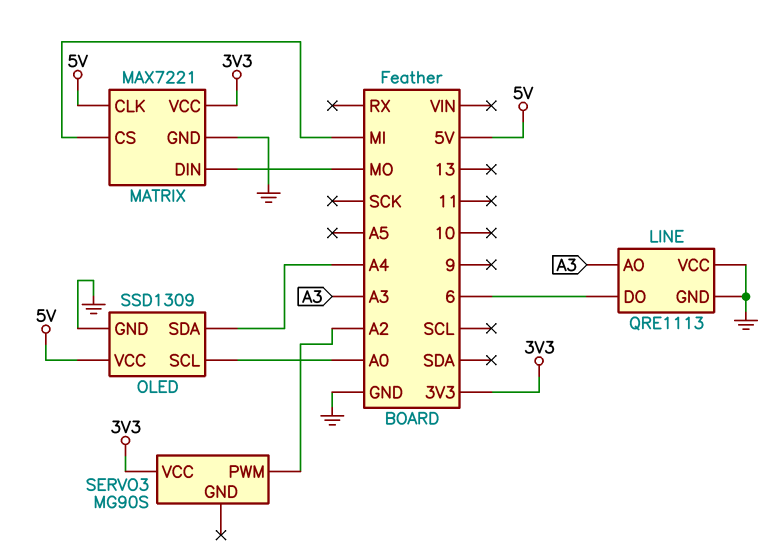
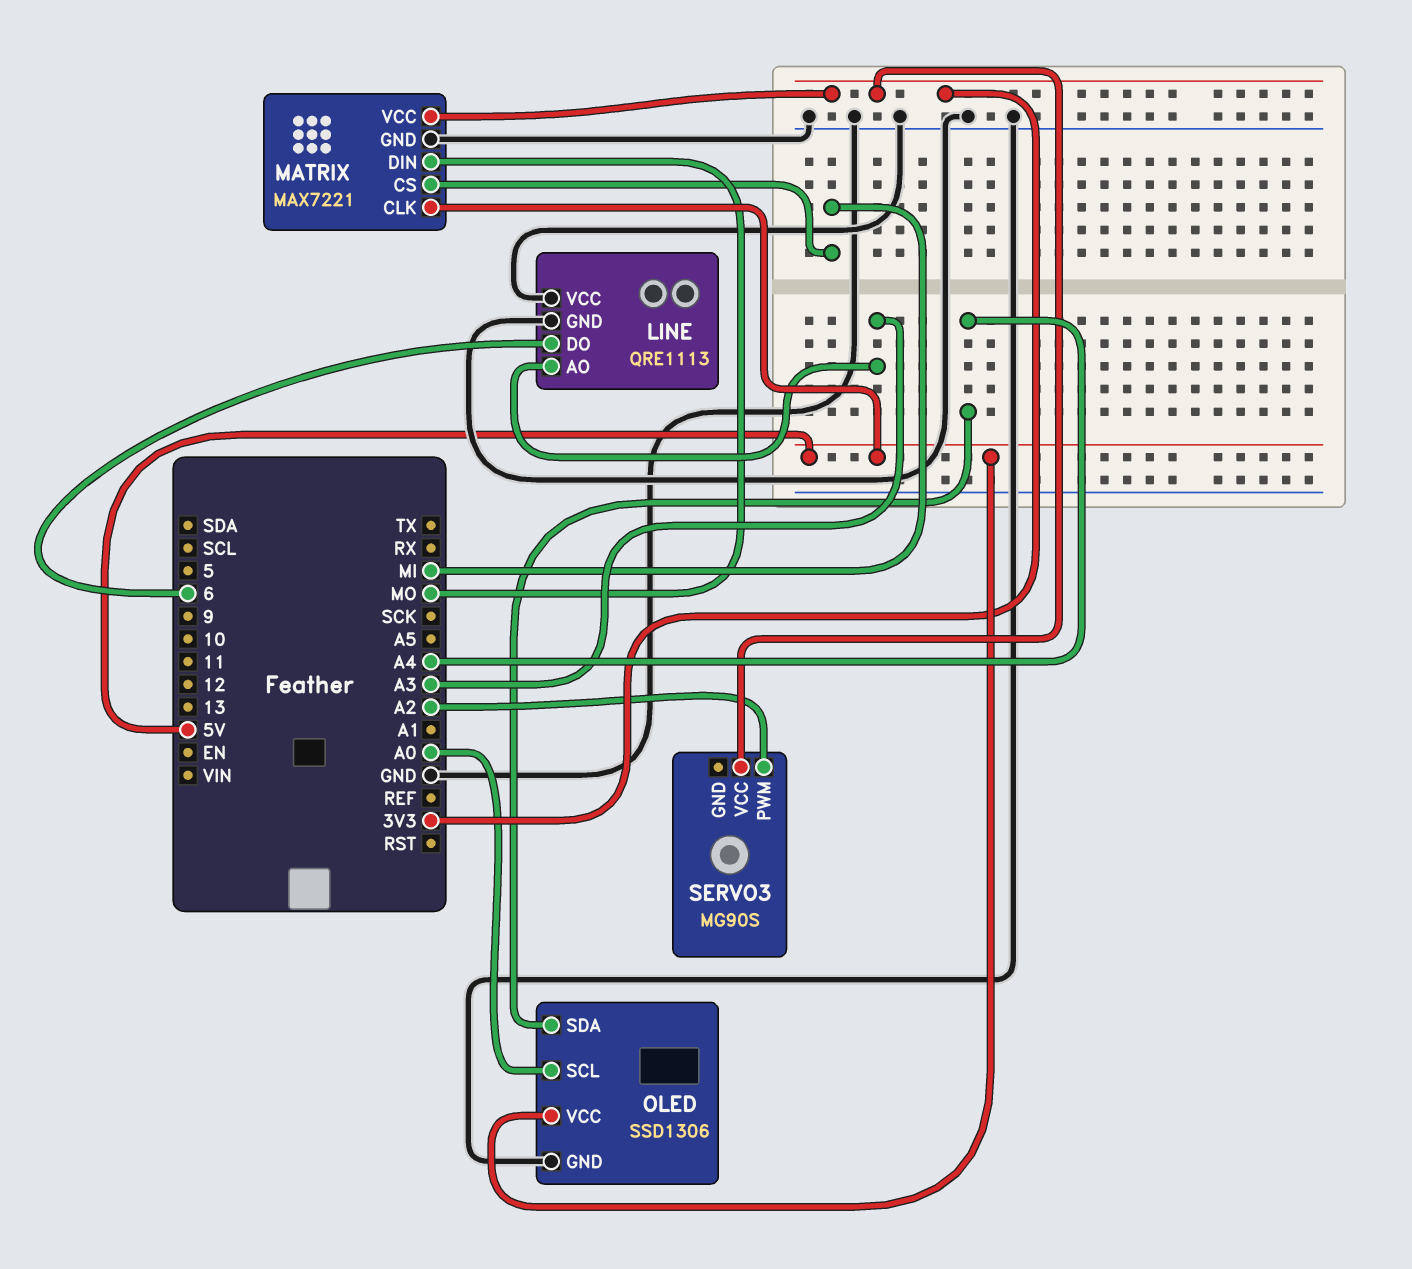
OLED: SSD1309 -> SSD1306

